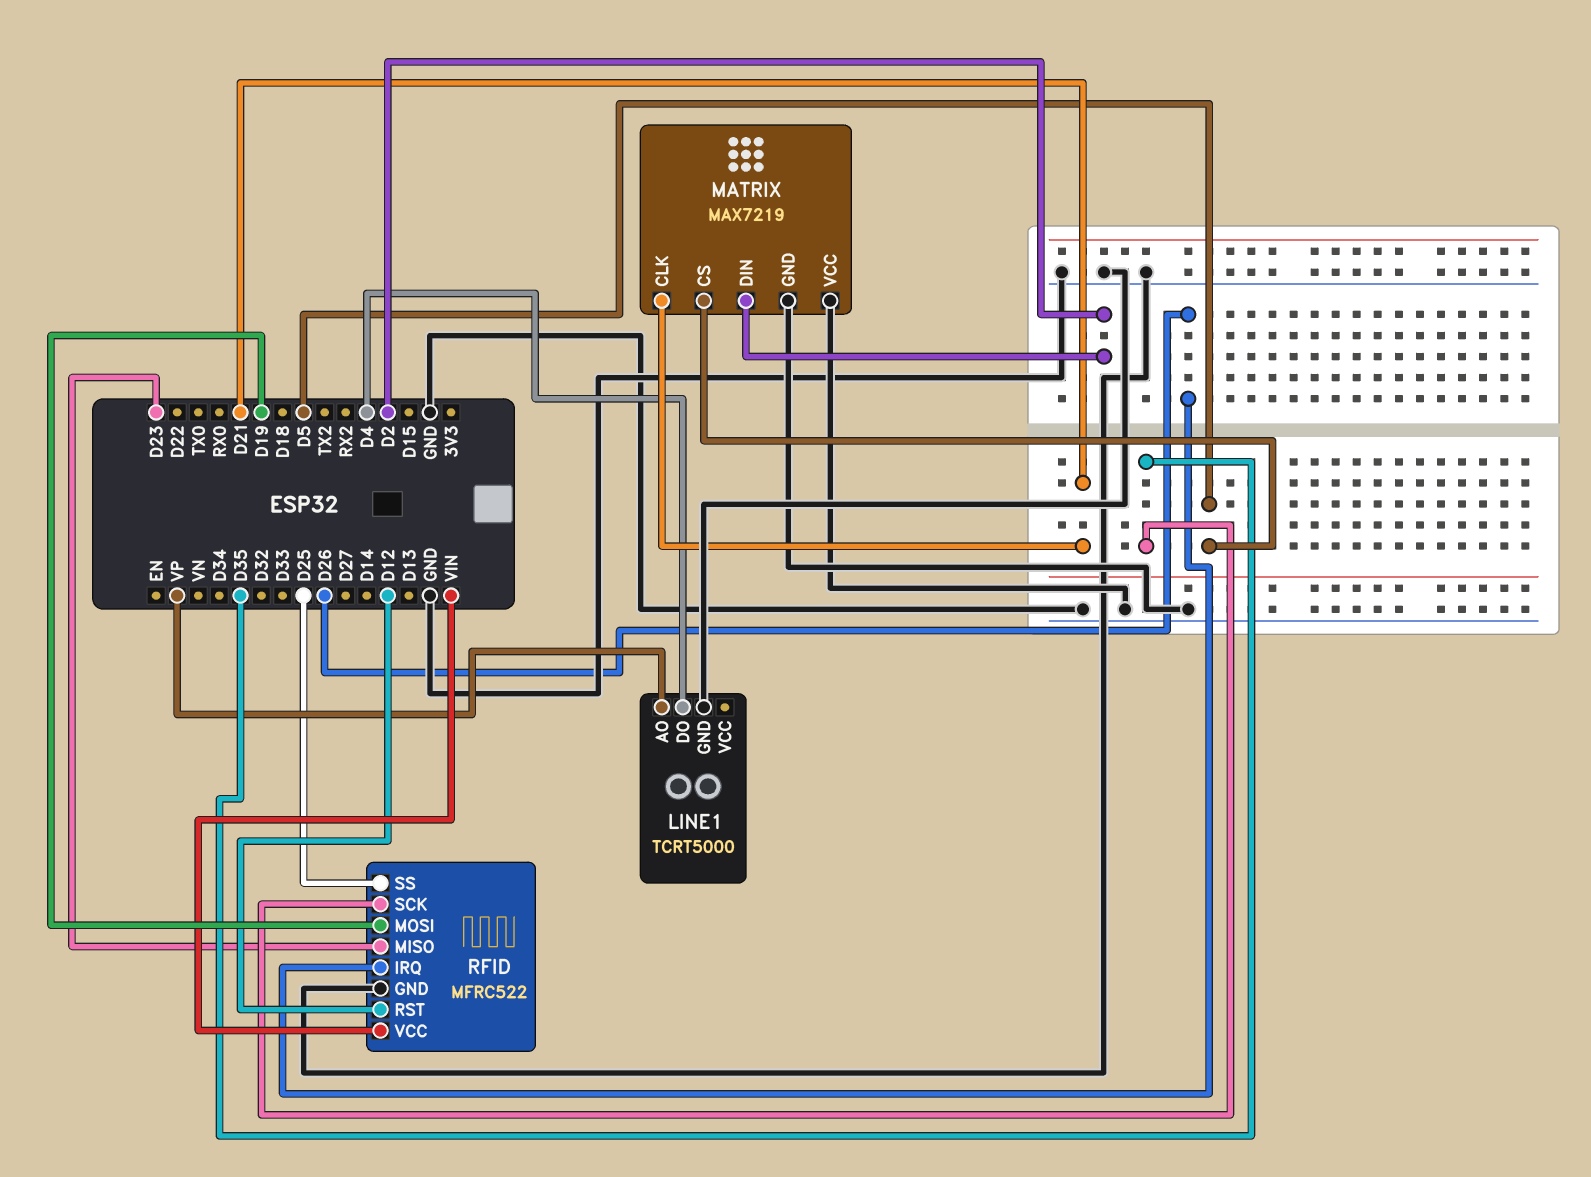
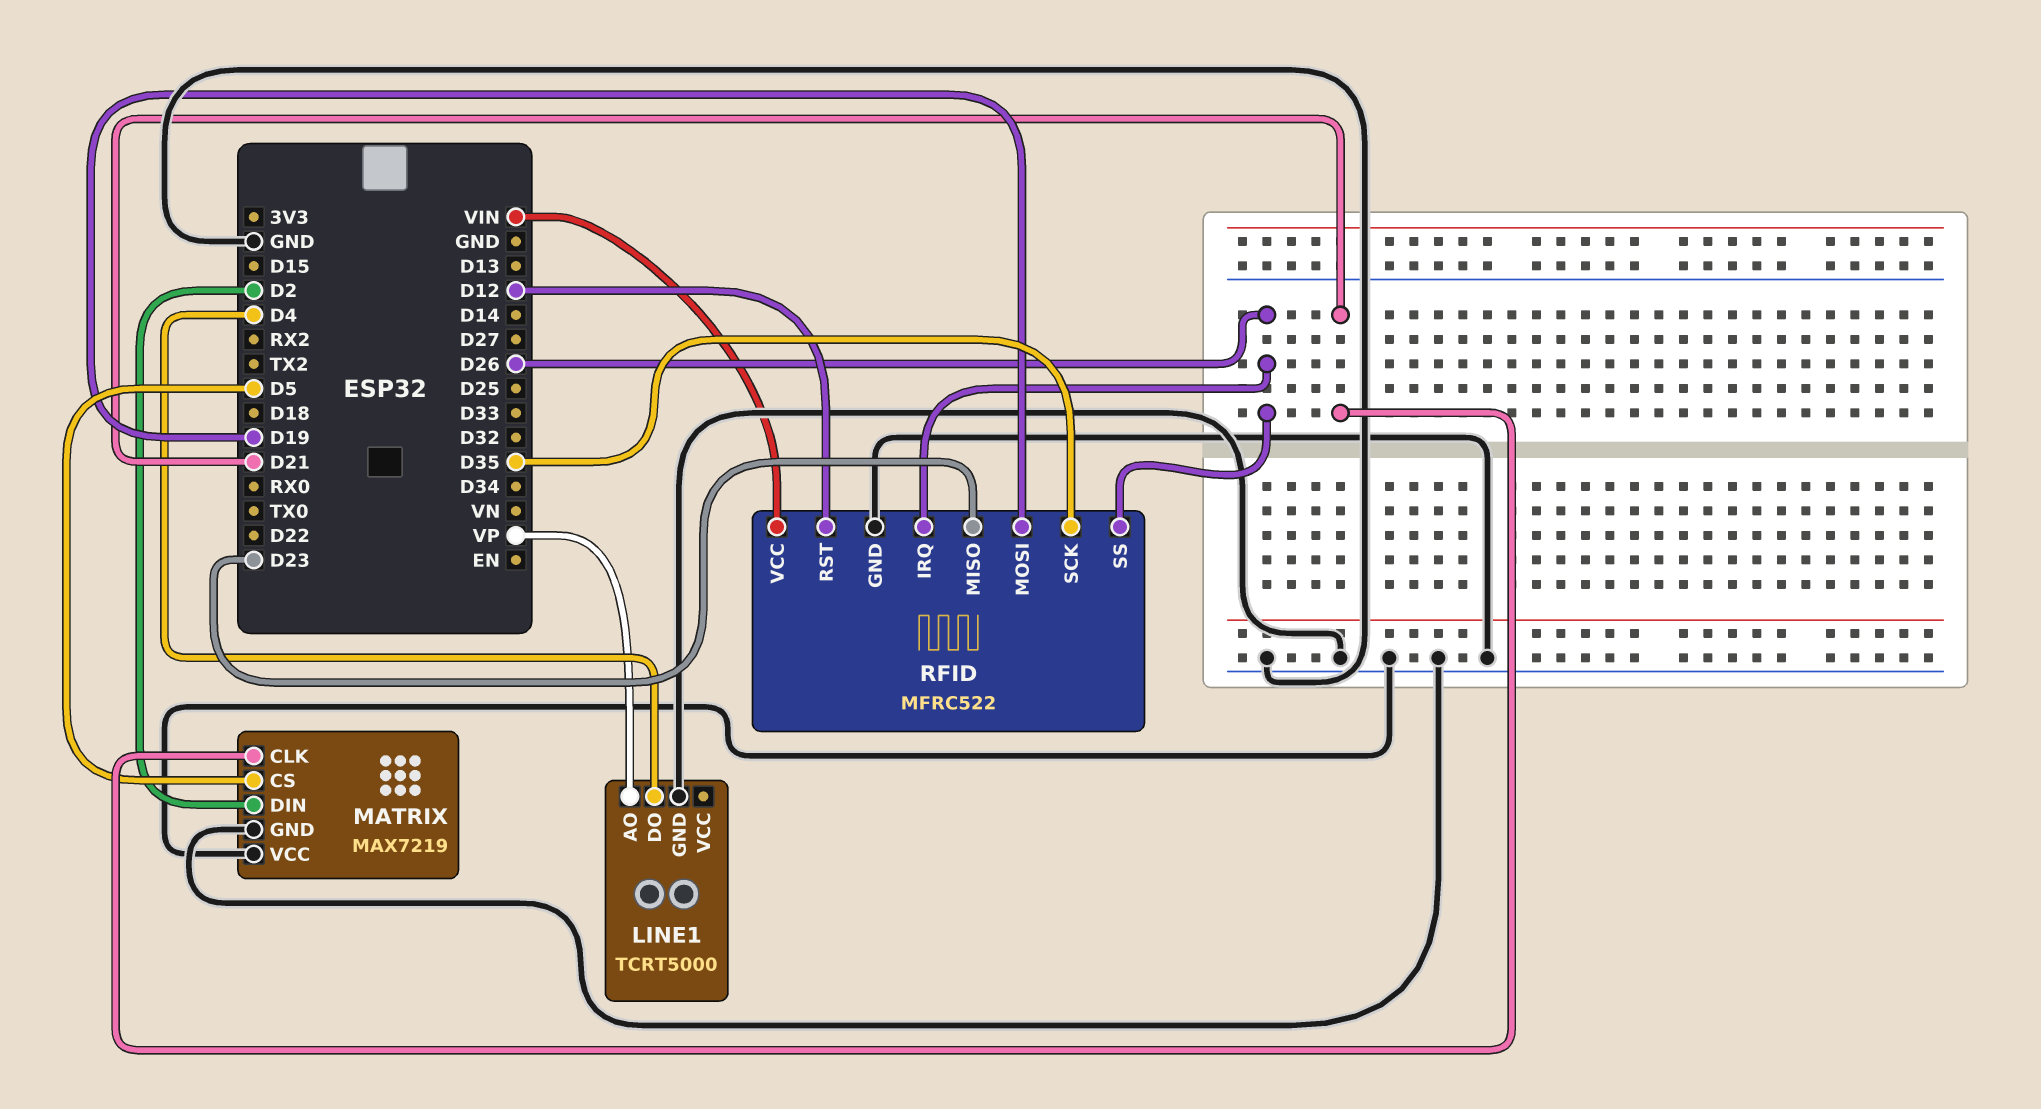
RFID pin SS: D25 -> D26

